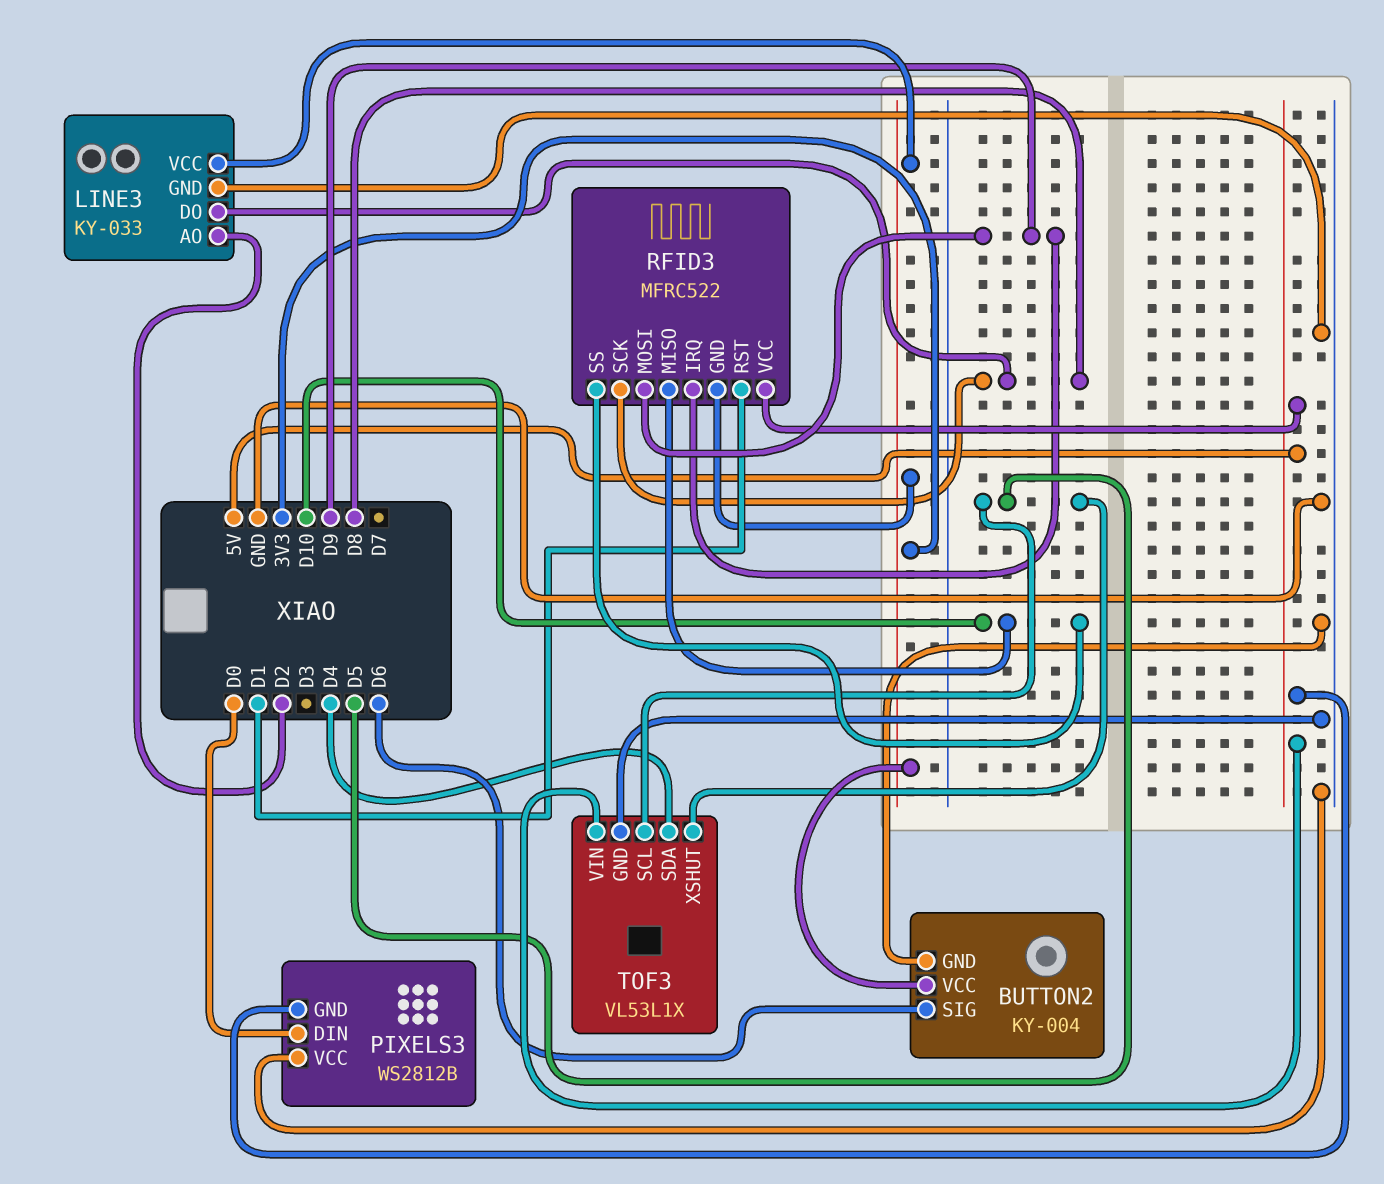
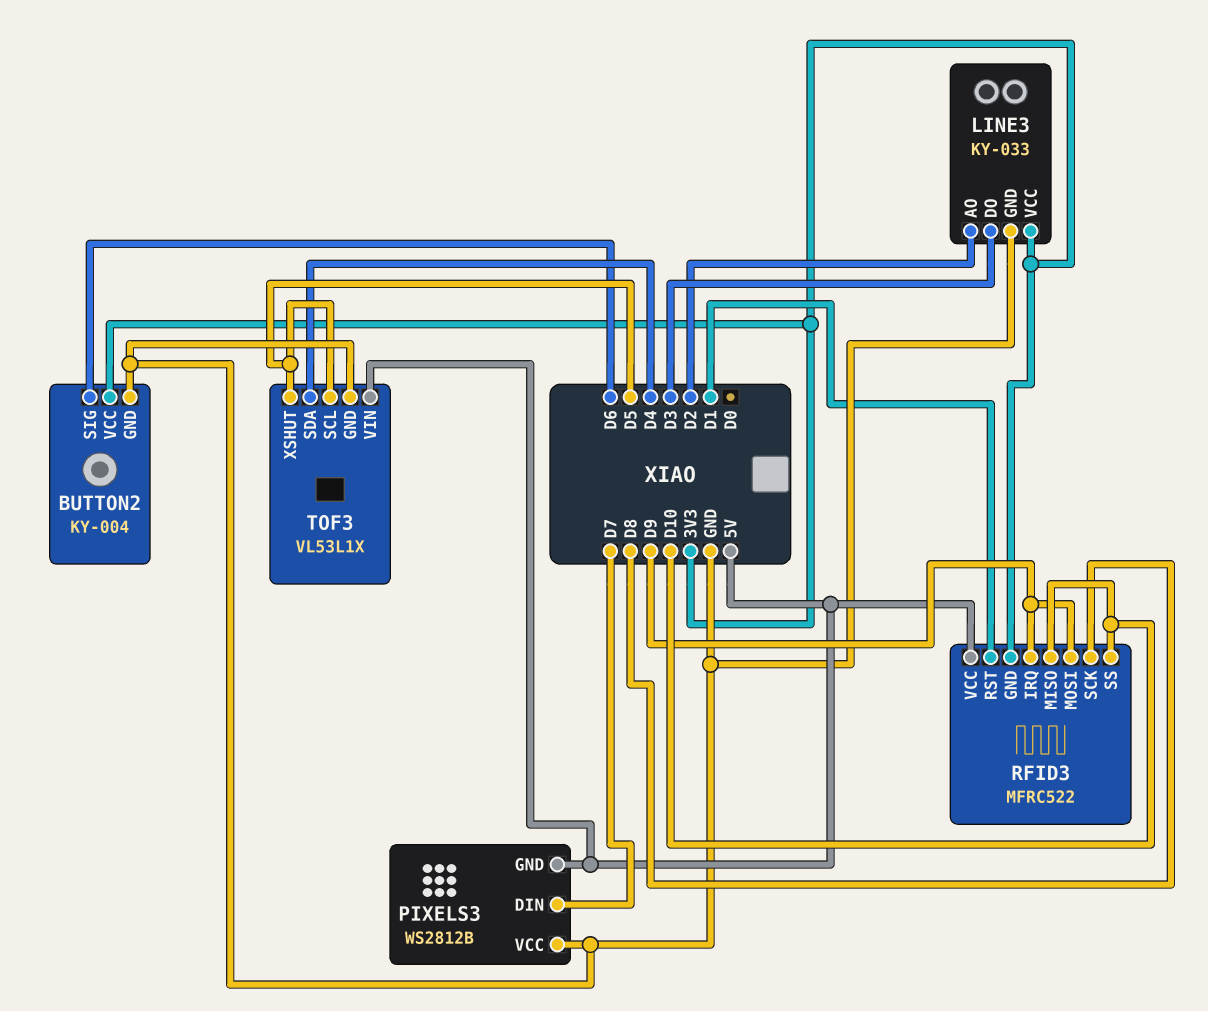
LINE3 pin DO: D8 -> D3
PIXELS3 pin DIN: D0 -> D7

